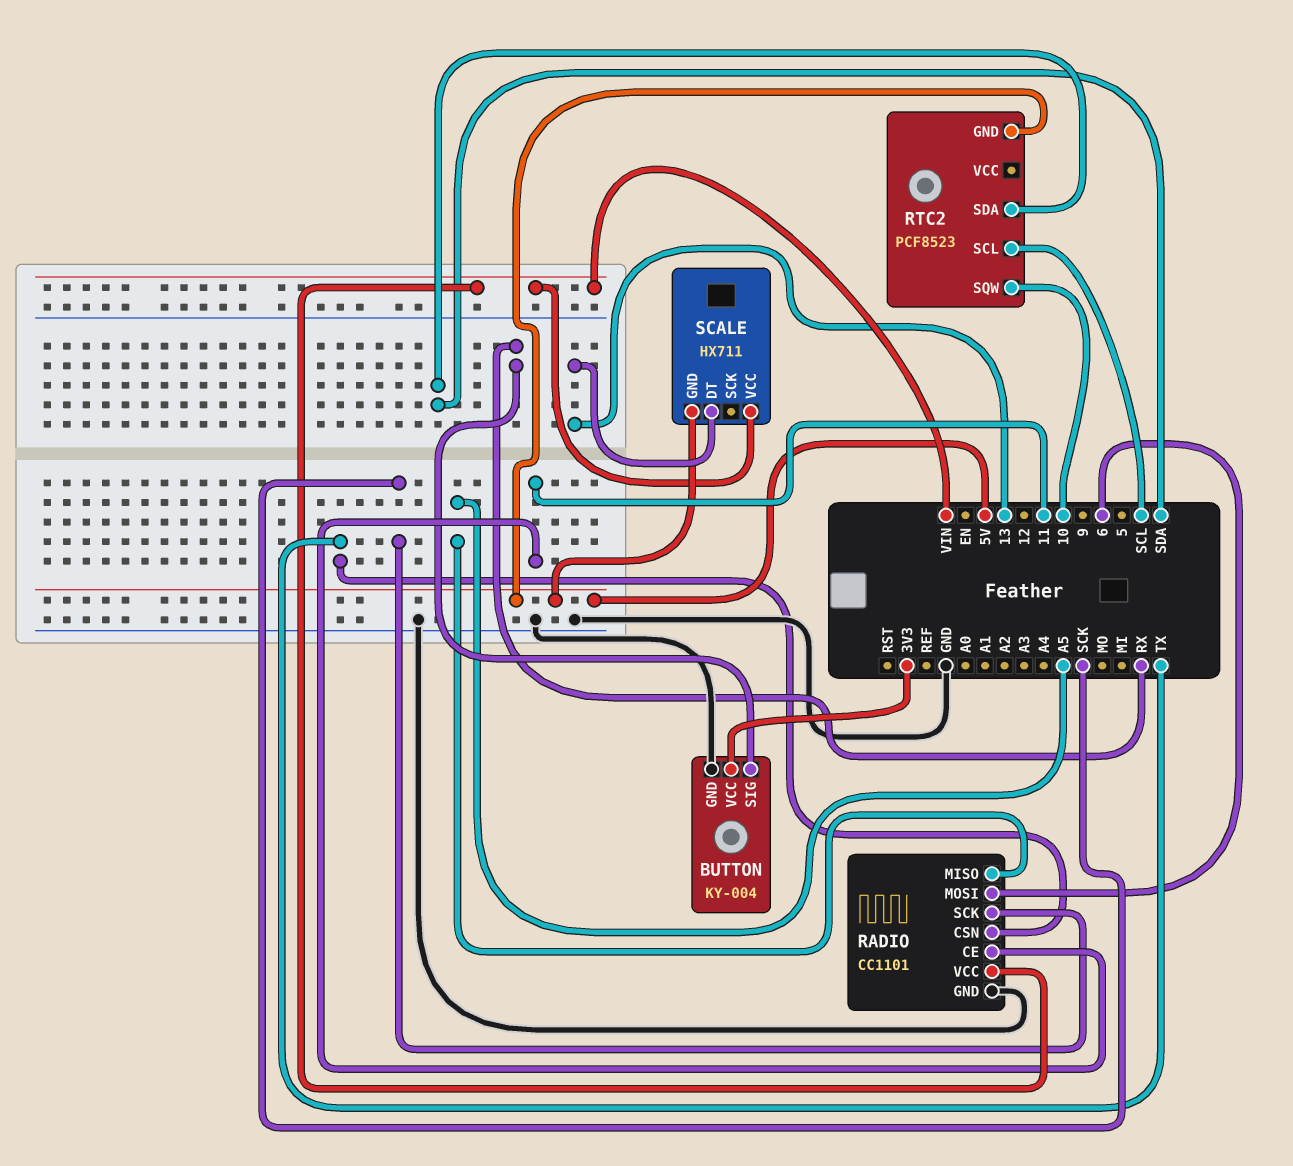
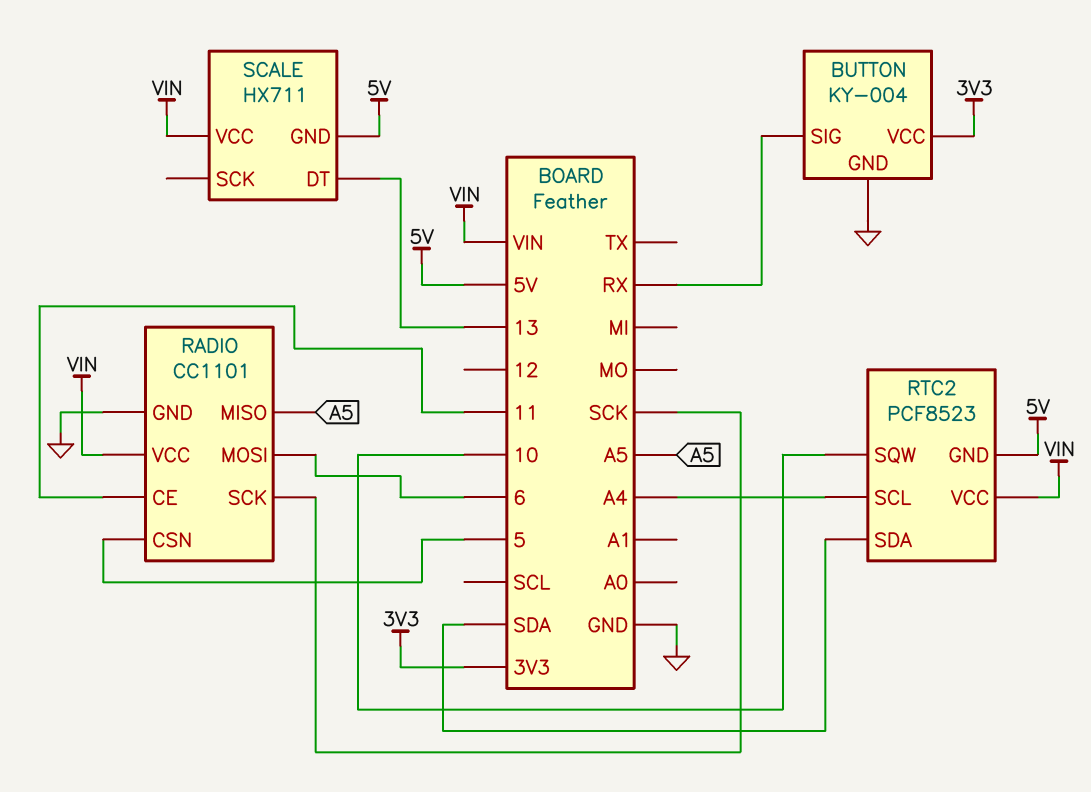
RADIO pin CSN: TX -> 5
RTC2 pin SCL: SCL -> A4
RTC2 pin VCC: none -> VIN

